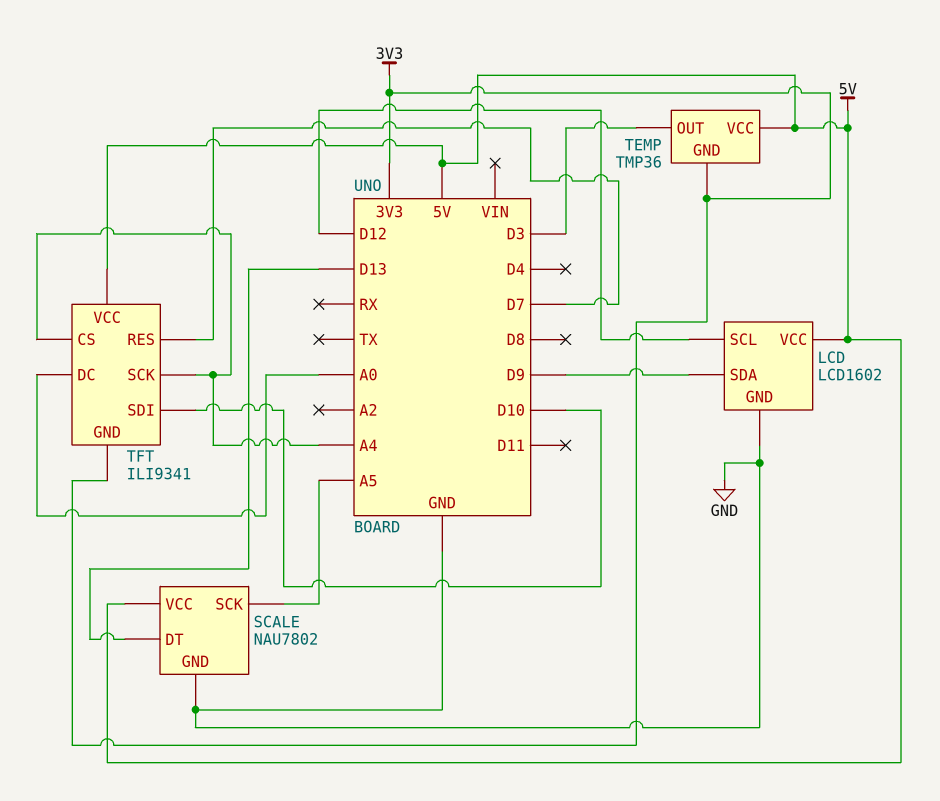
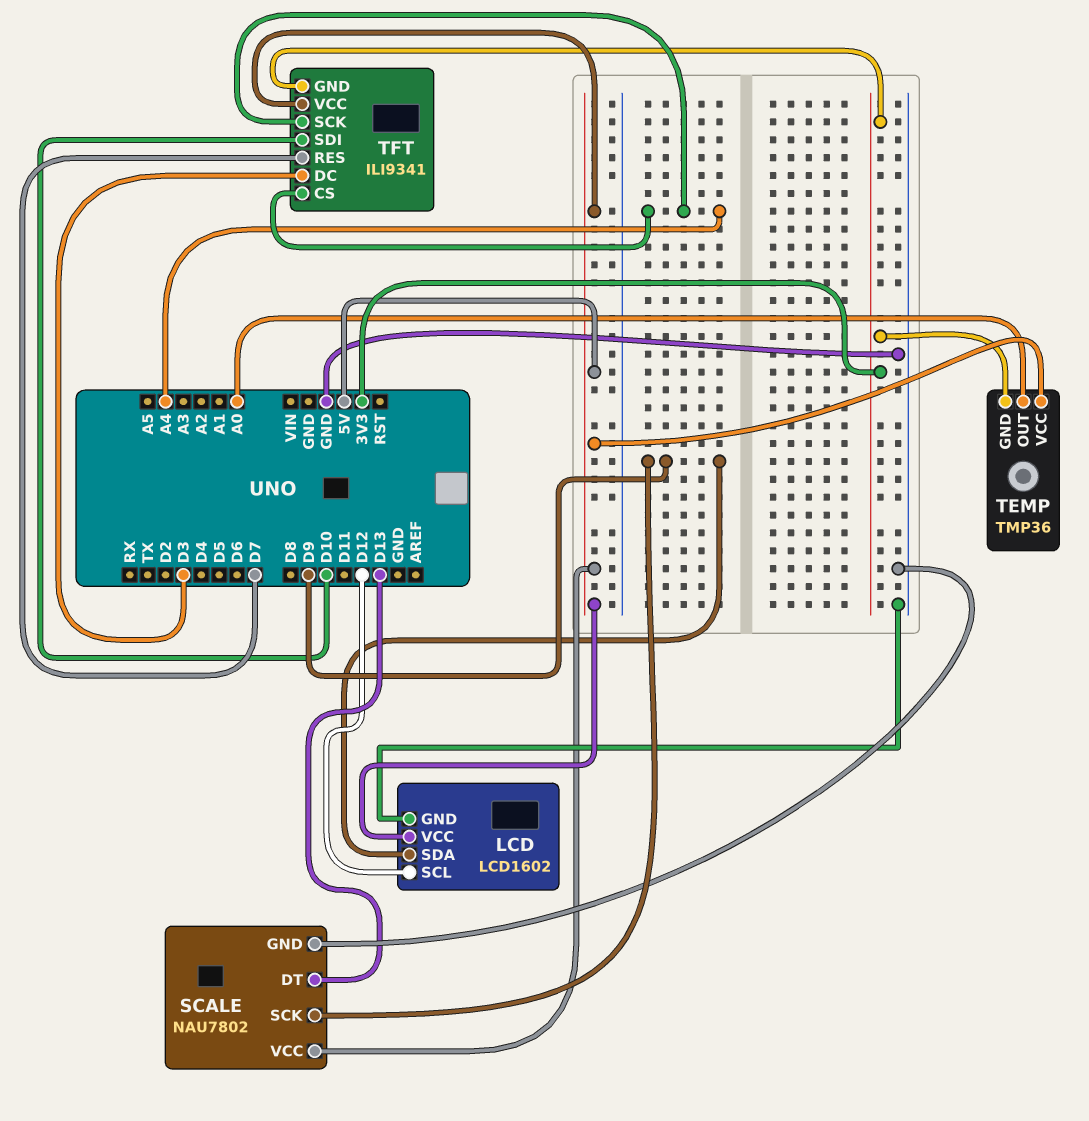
SCALE pin SCK: A5 -> D9
TEMP pin OUT: D3 -> A0
TFT pin DC: A0 -> D3

